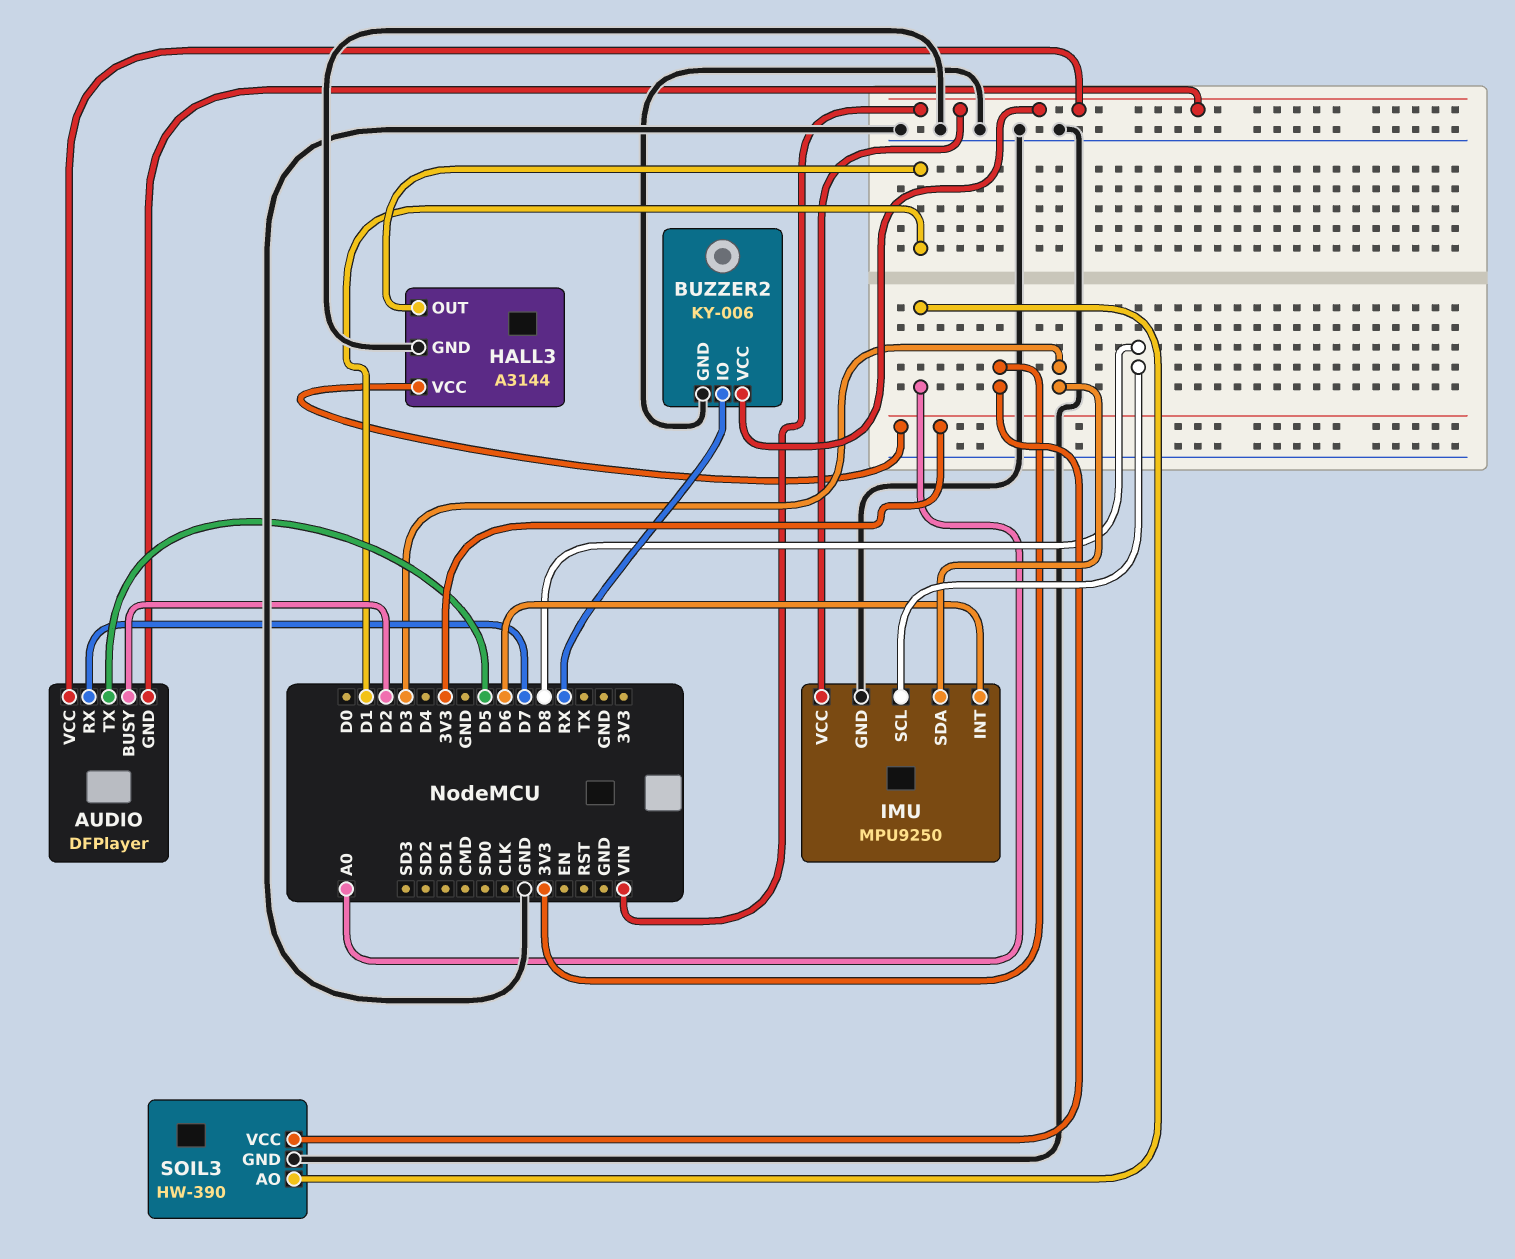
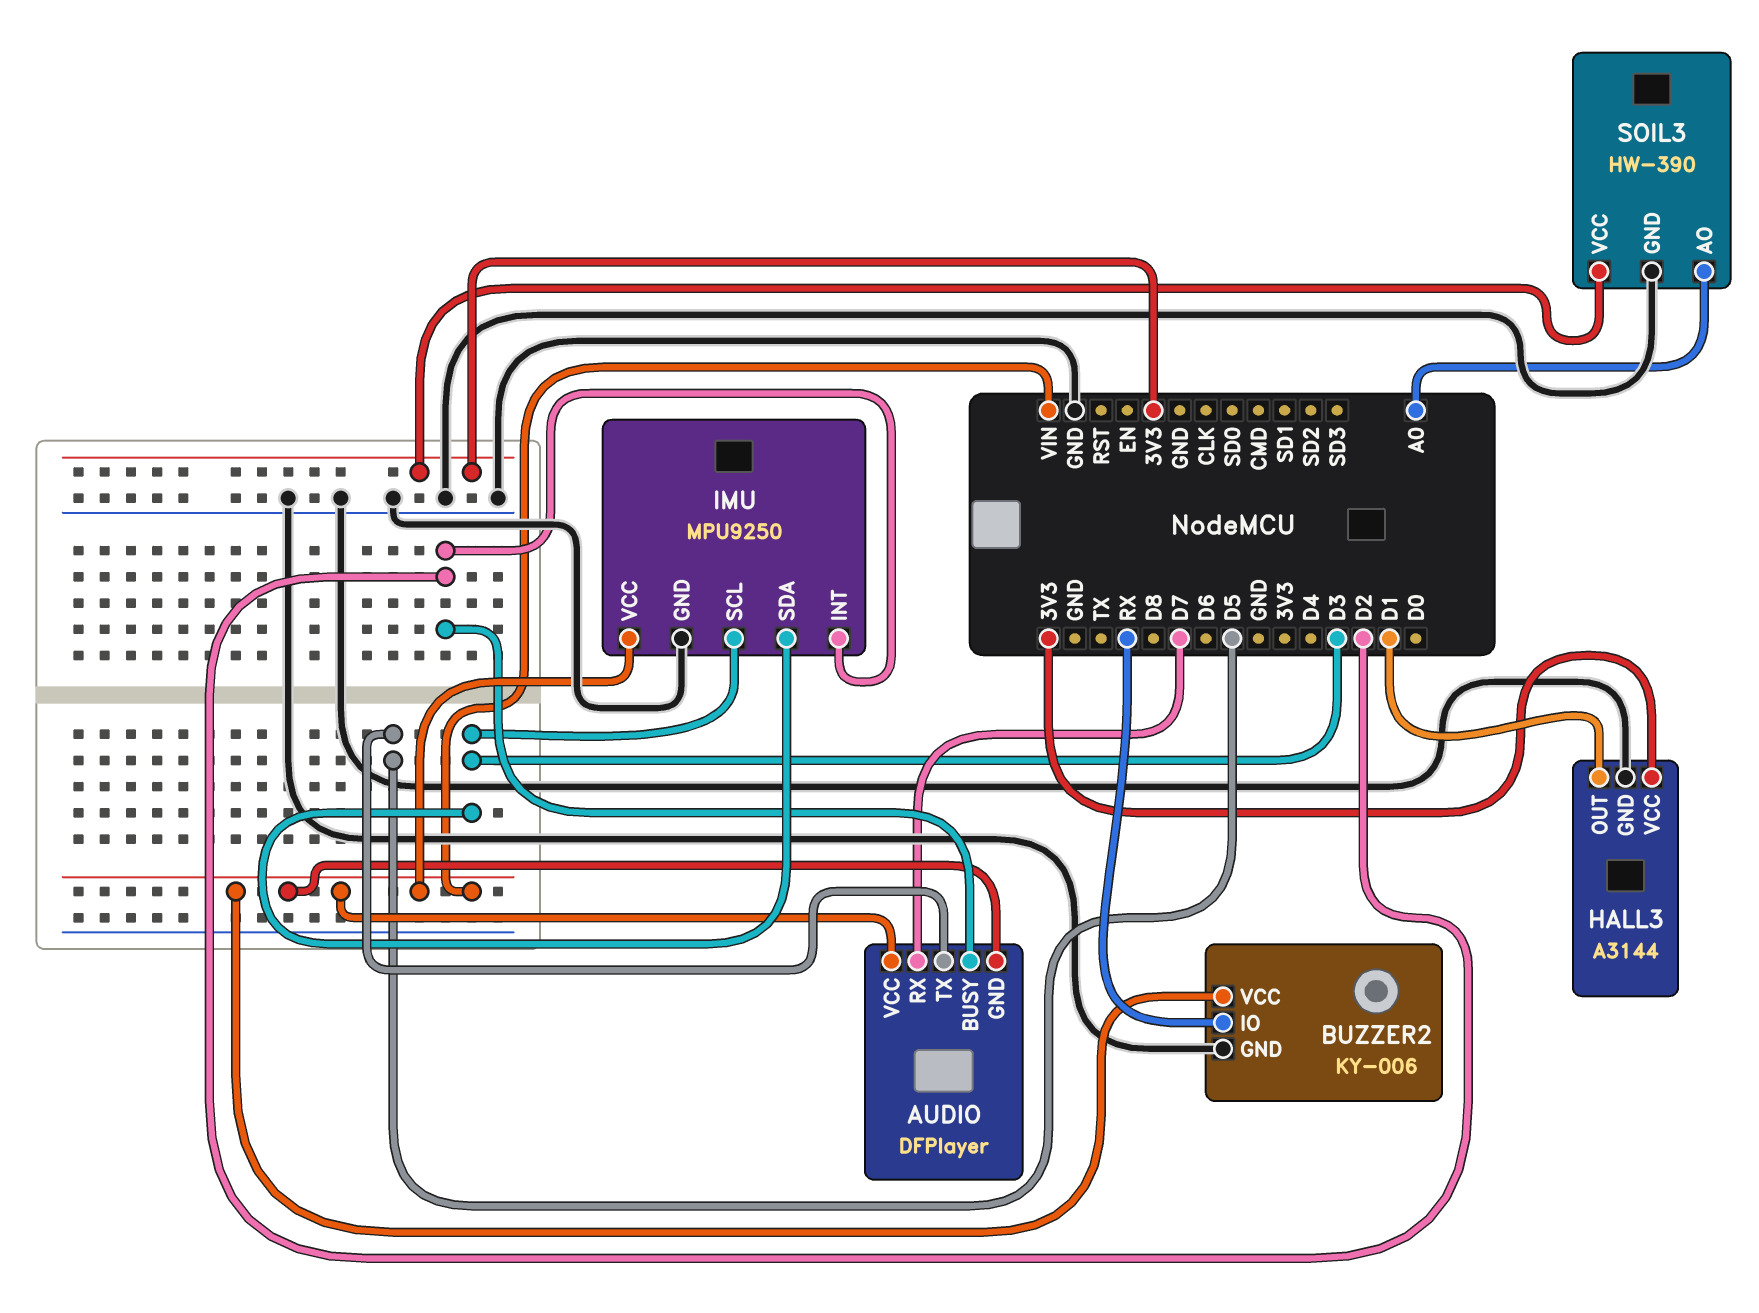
IMU pin INT: D6 -> D2
IMU pin SCL: D8 -> D3

